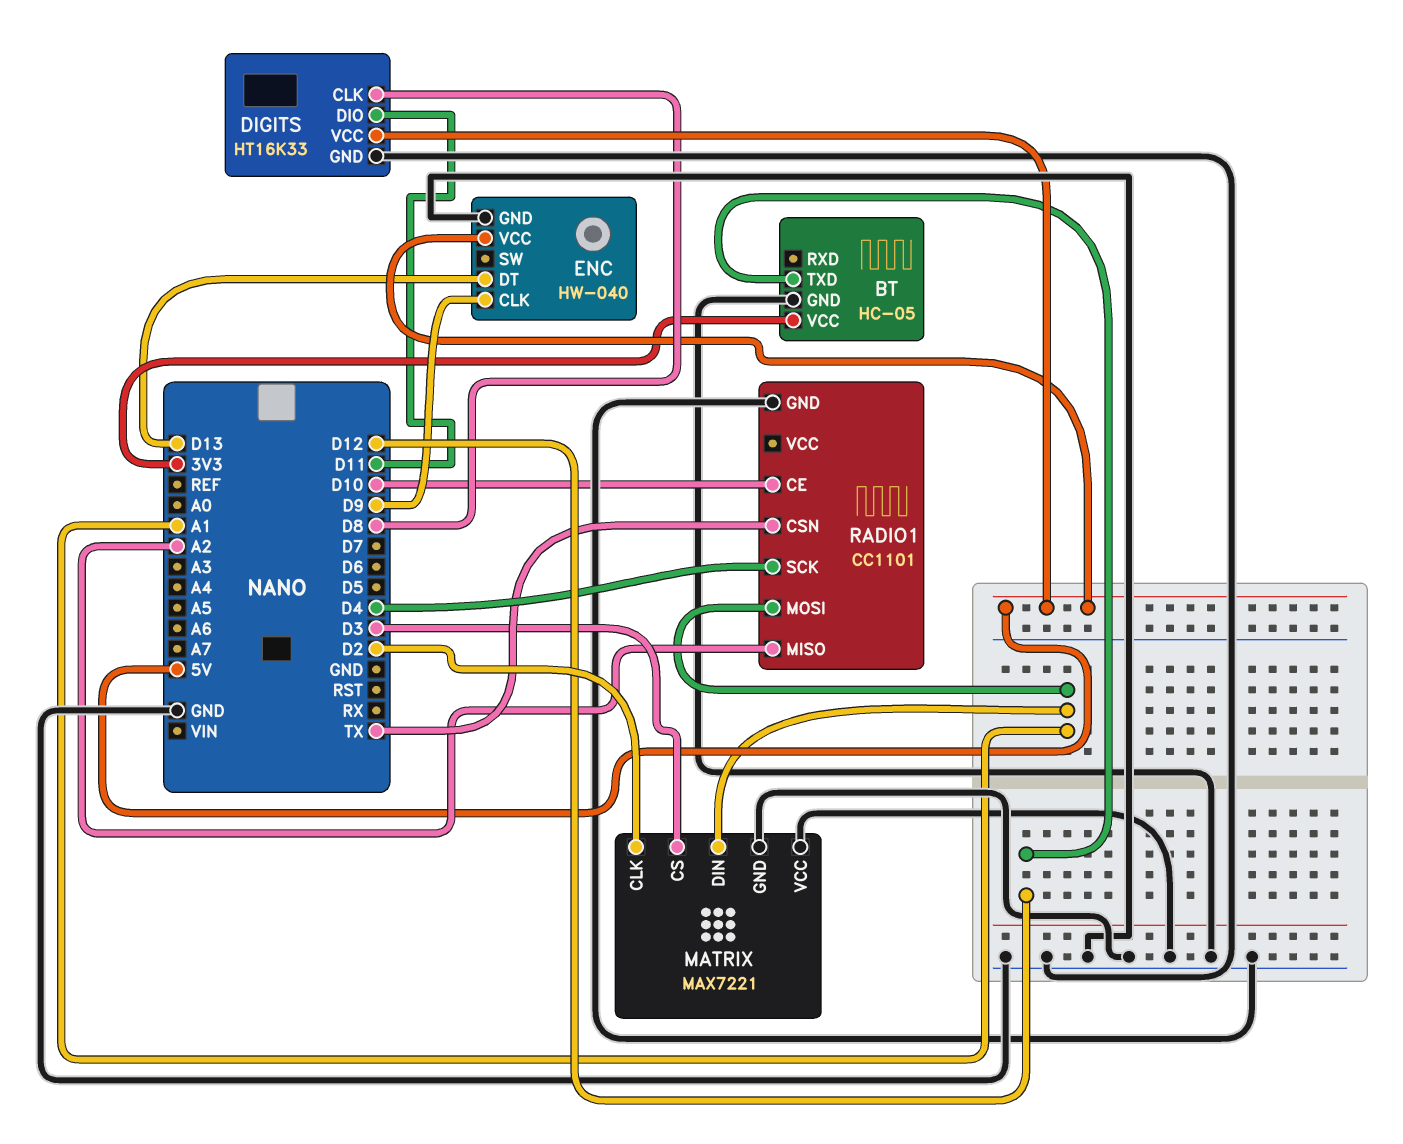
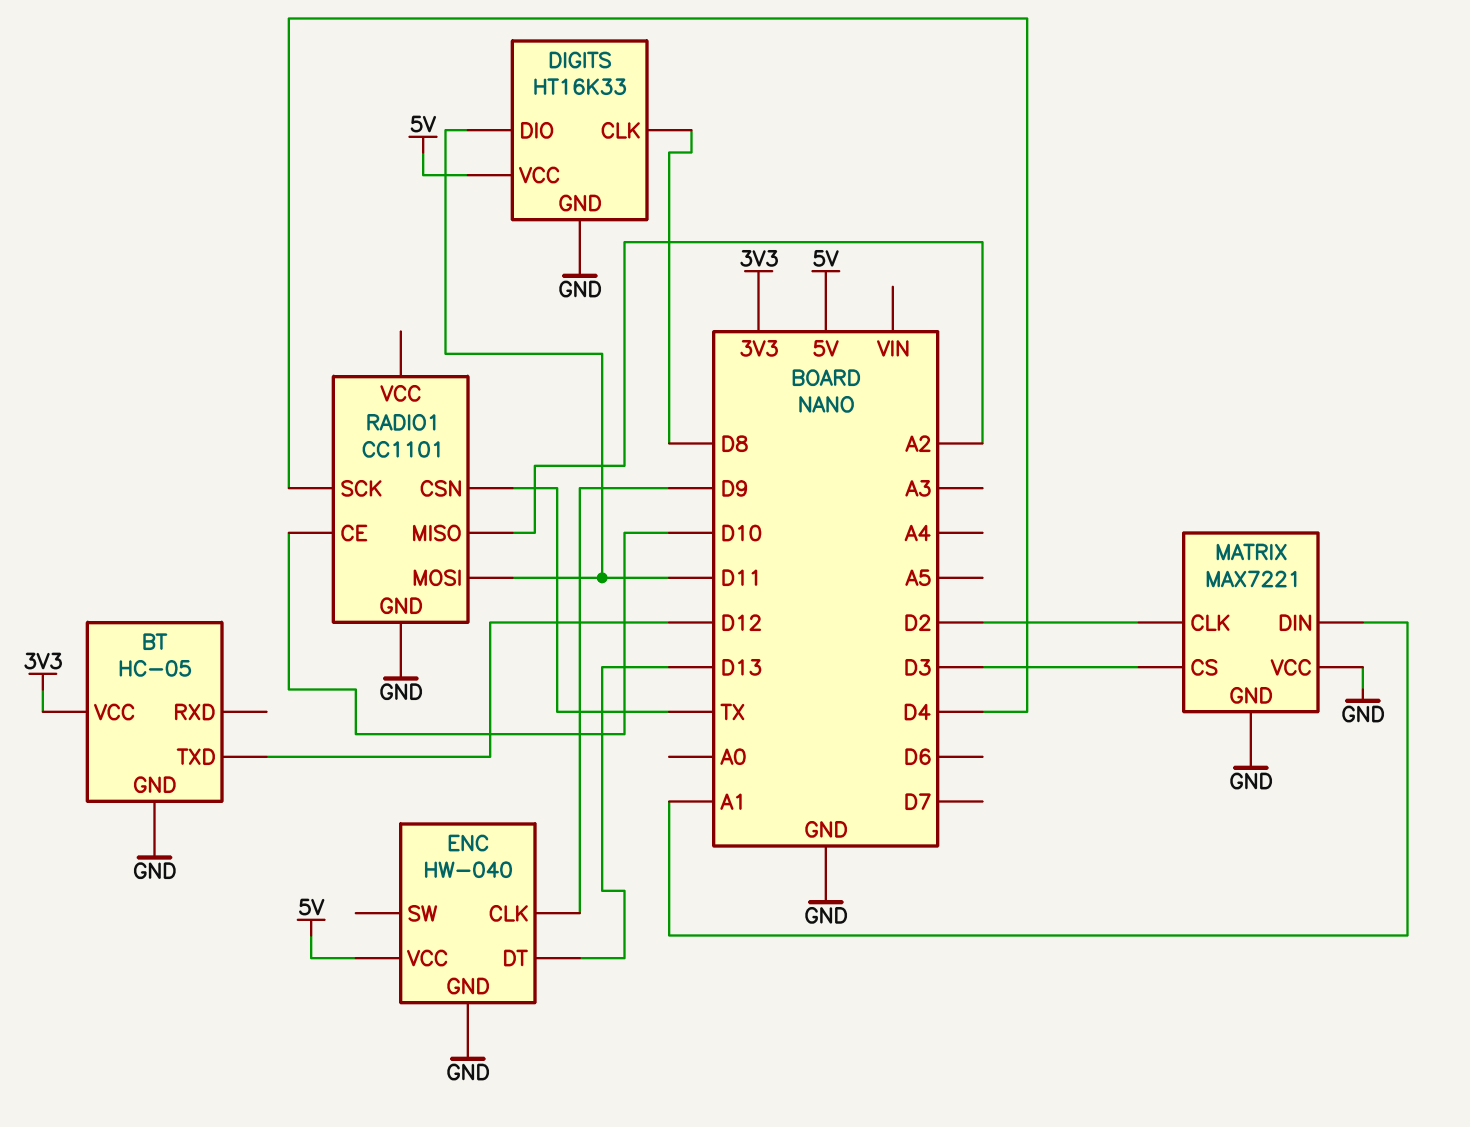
RADIO1 pin MOSI: A1 -> D11

